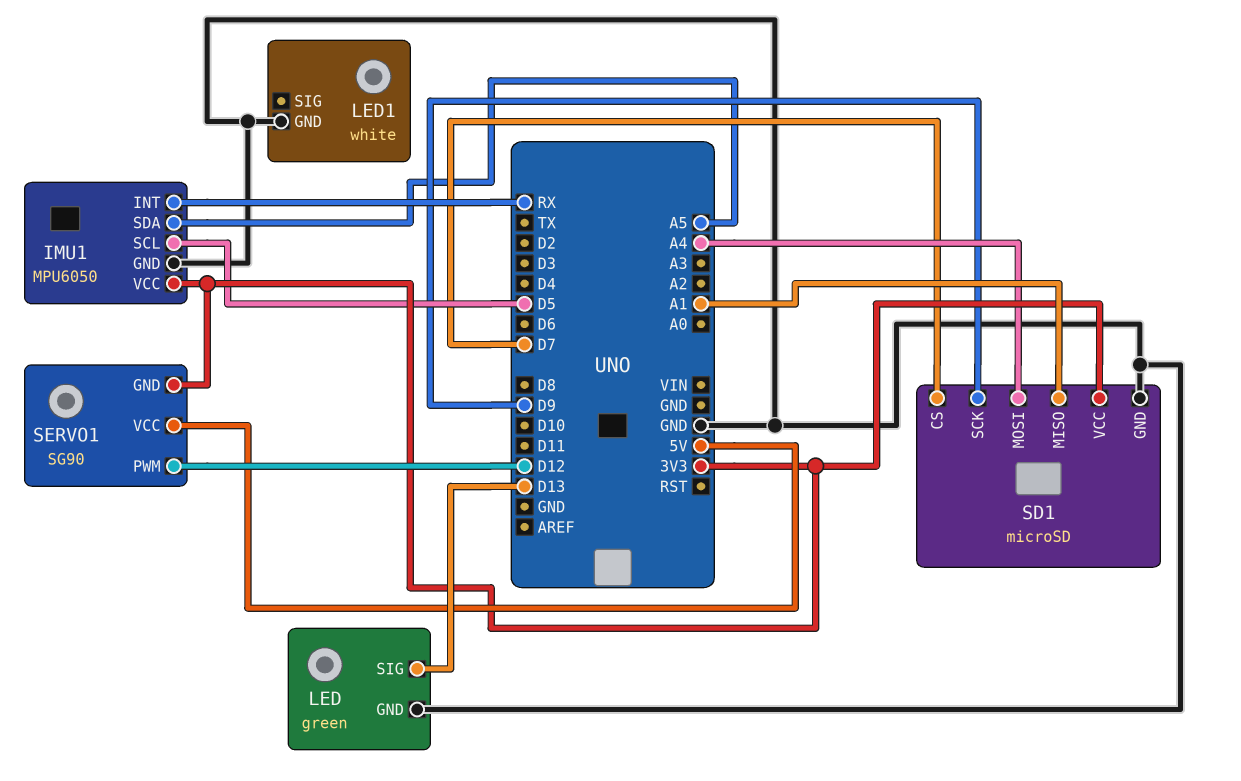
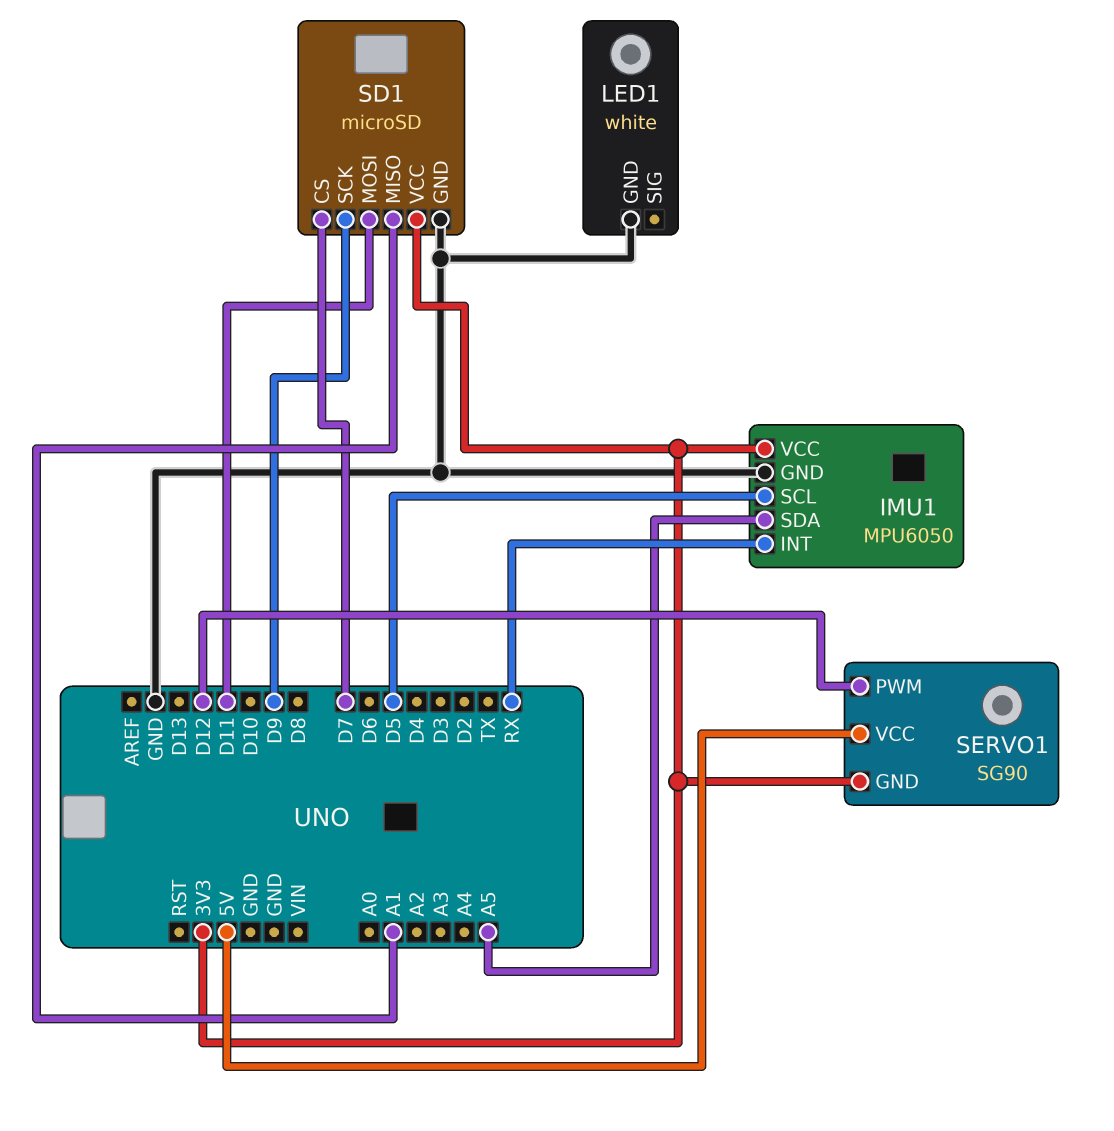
LED: green -> none
LED pin GND: GND -> none
LED pin SIG: D13 -> none
SD1 pin MOSI: A4 -> D11

